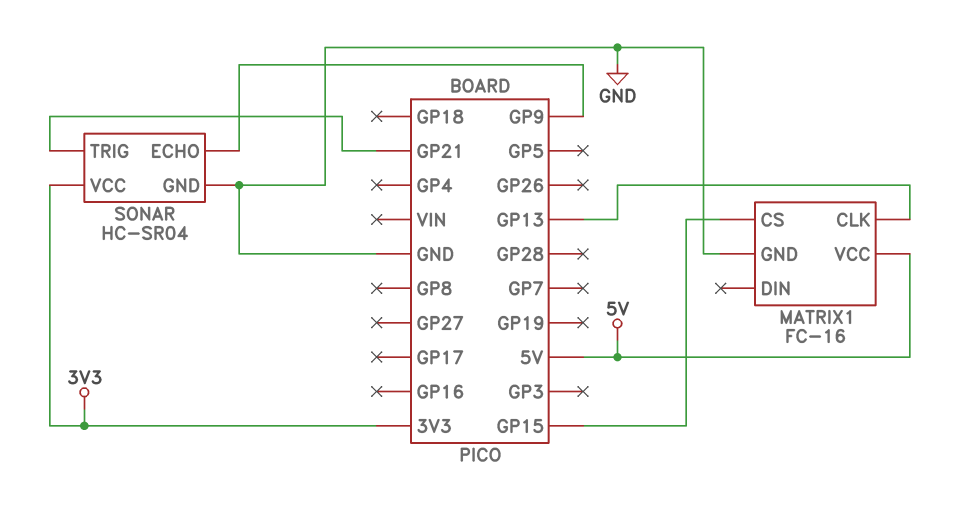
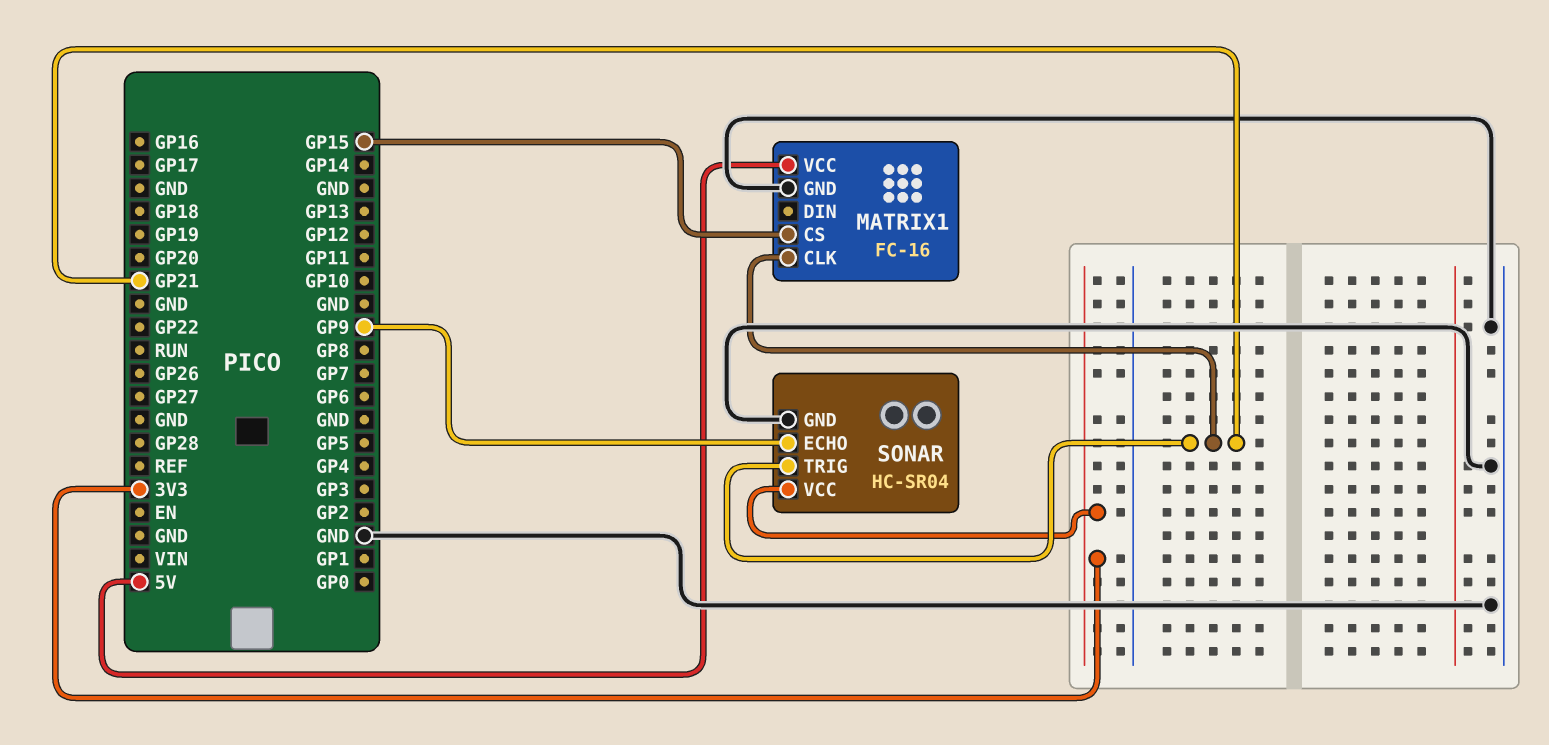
MATRIX1 pin CLK: GP13 -> GP21

